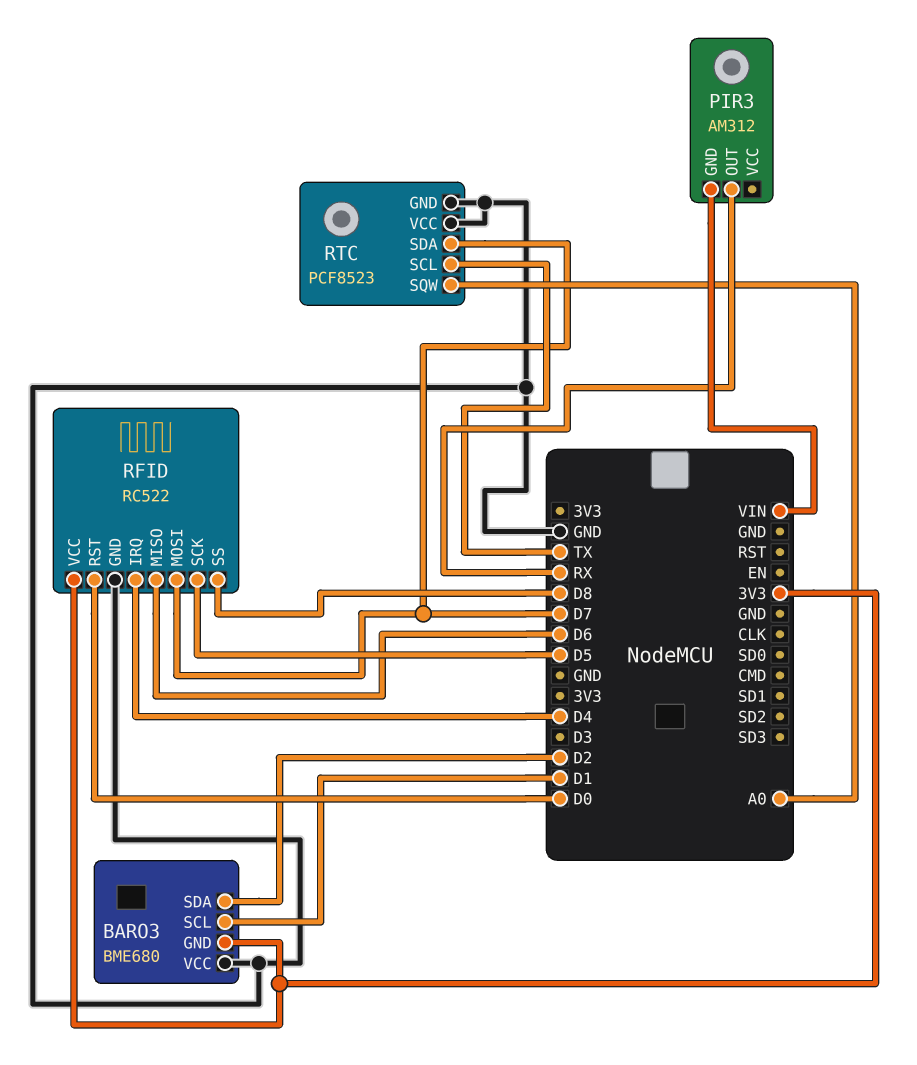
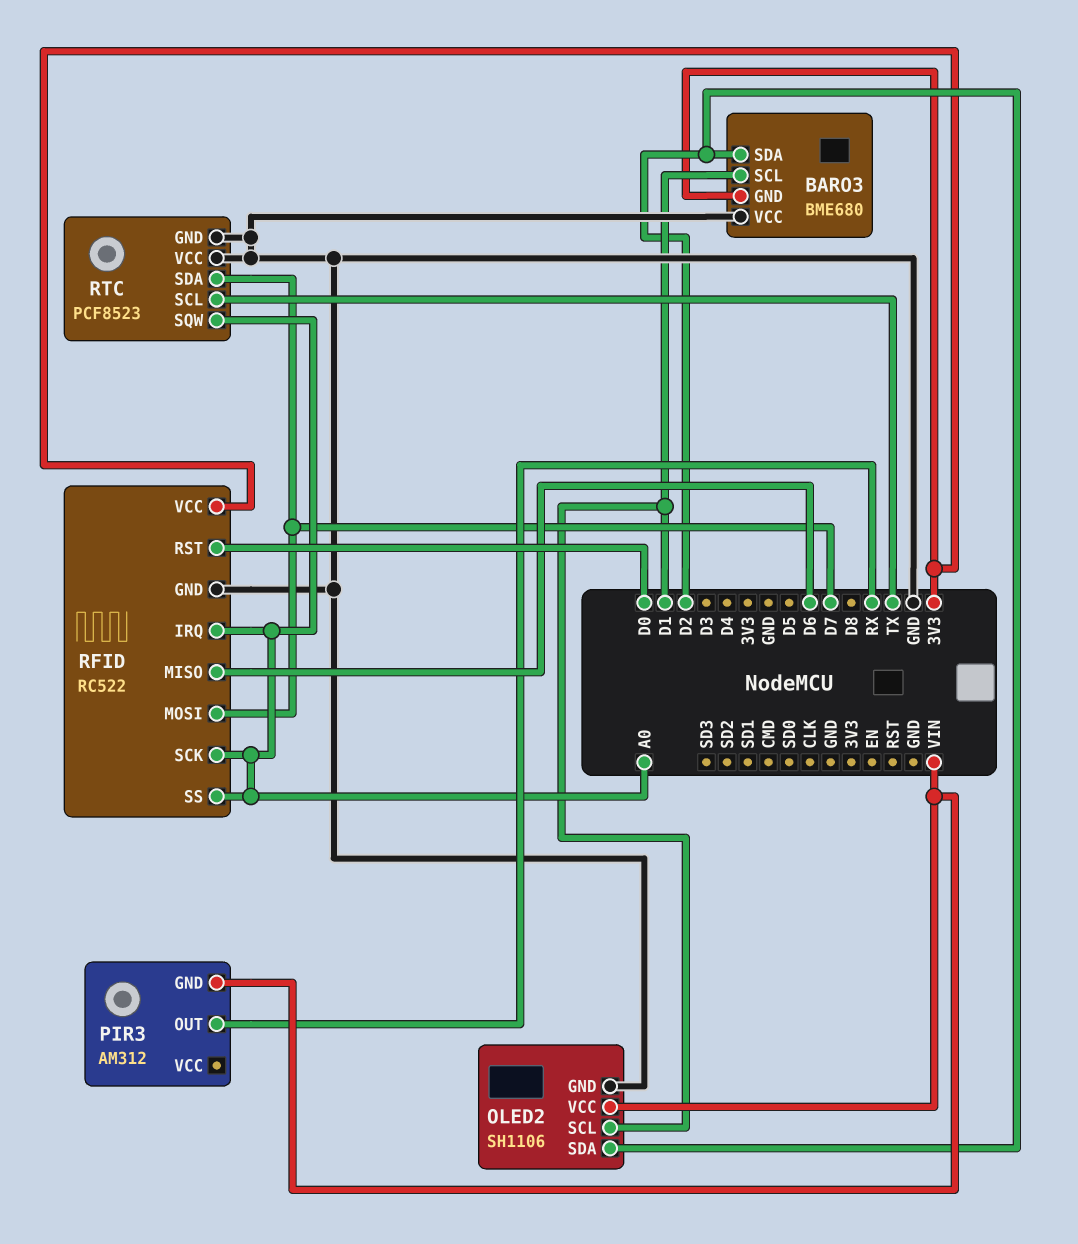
OLED2: none -> SH1106
OLED2 pin GND: none -> GND
OLED2 pin SCL: none -> D1
OLED2 pin SDA: none -> D2
OLED2 pin VCC: none -> VIN
RFID pin IRQ: D4 -> A0
RFID pin SCK: D5 -> A0
RFID pin SS: D8 -> A0

